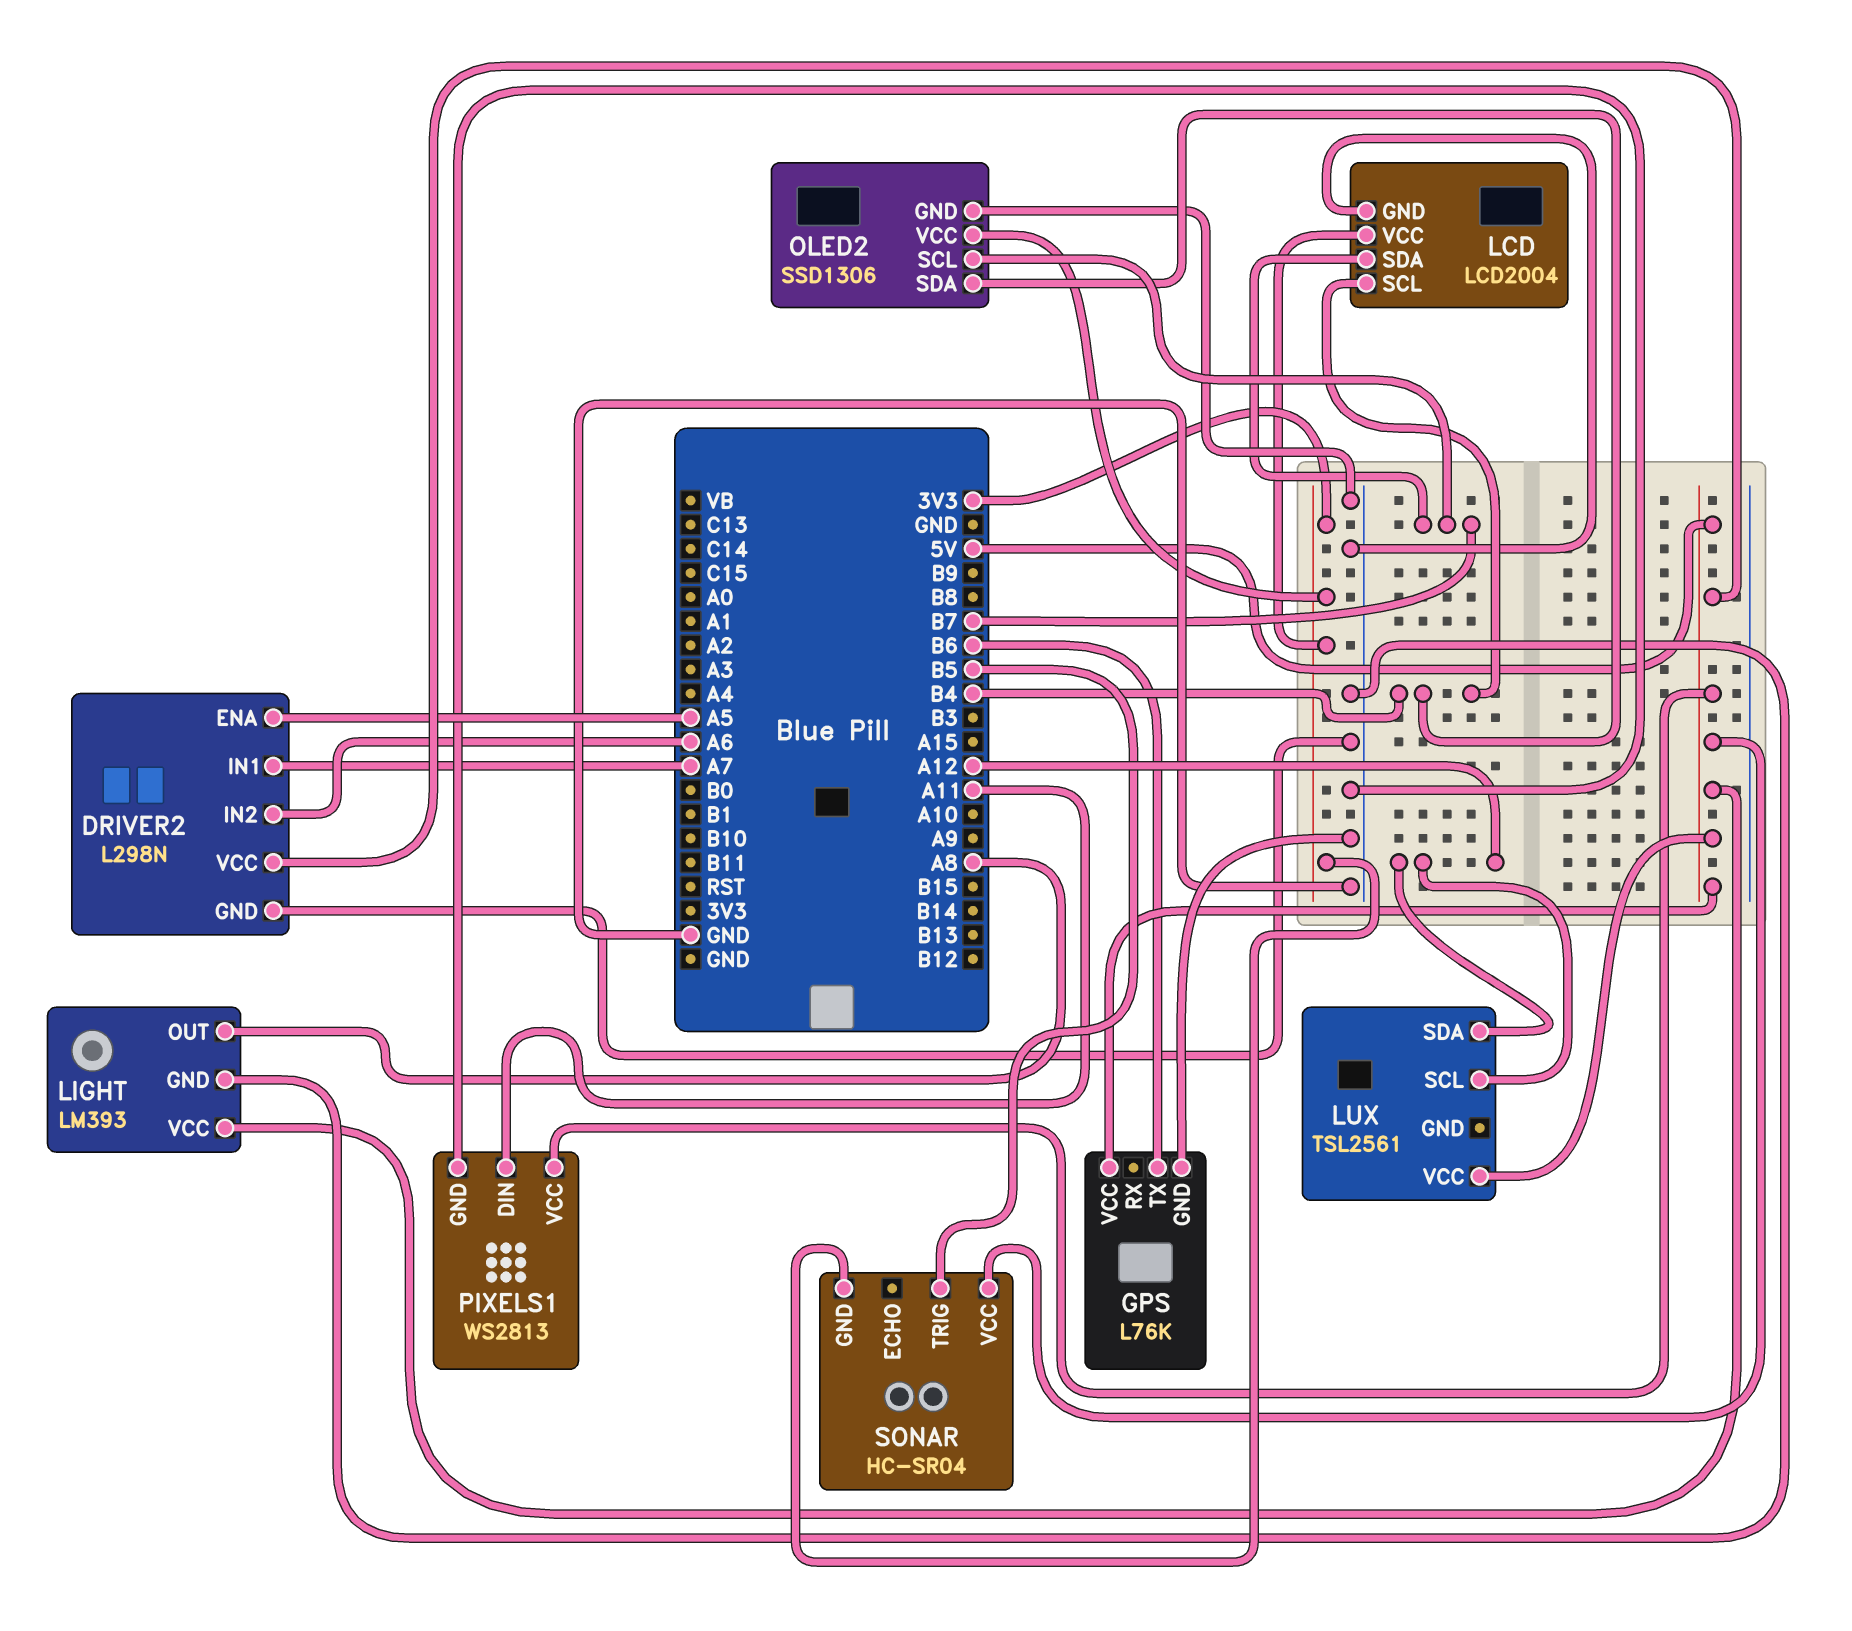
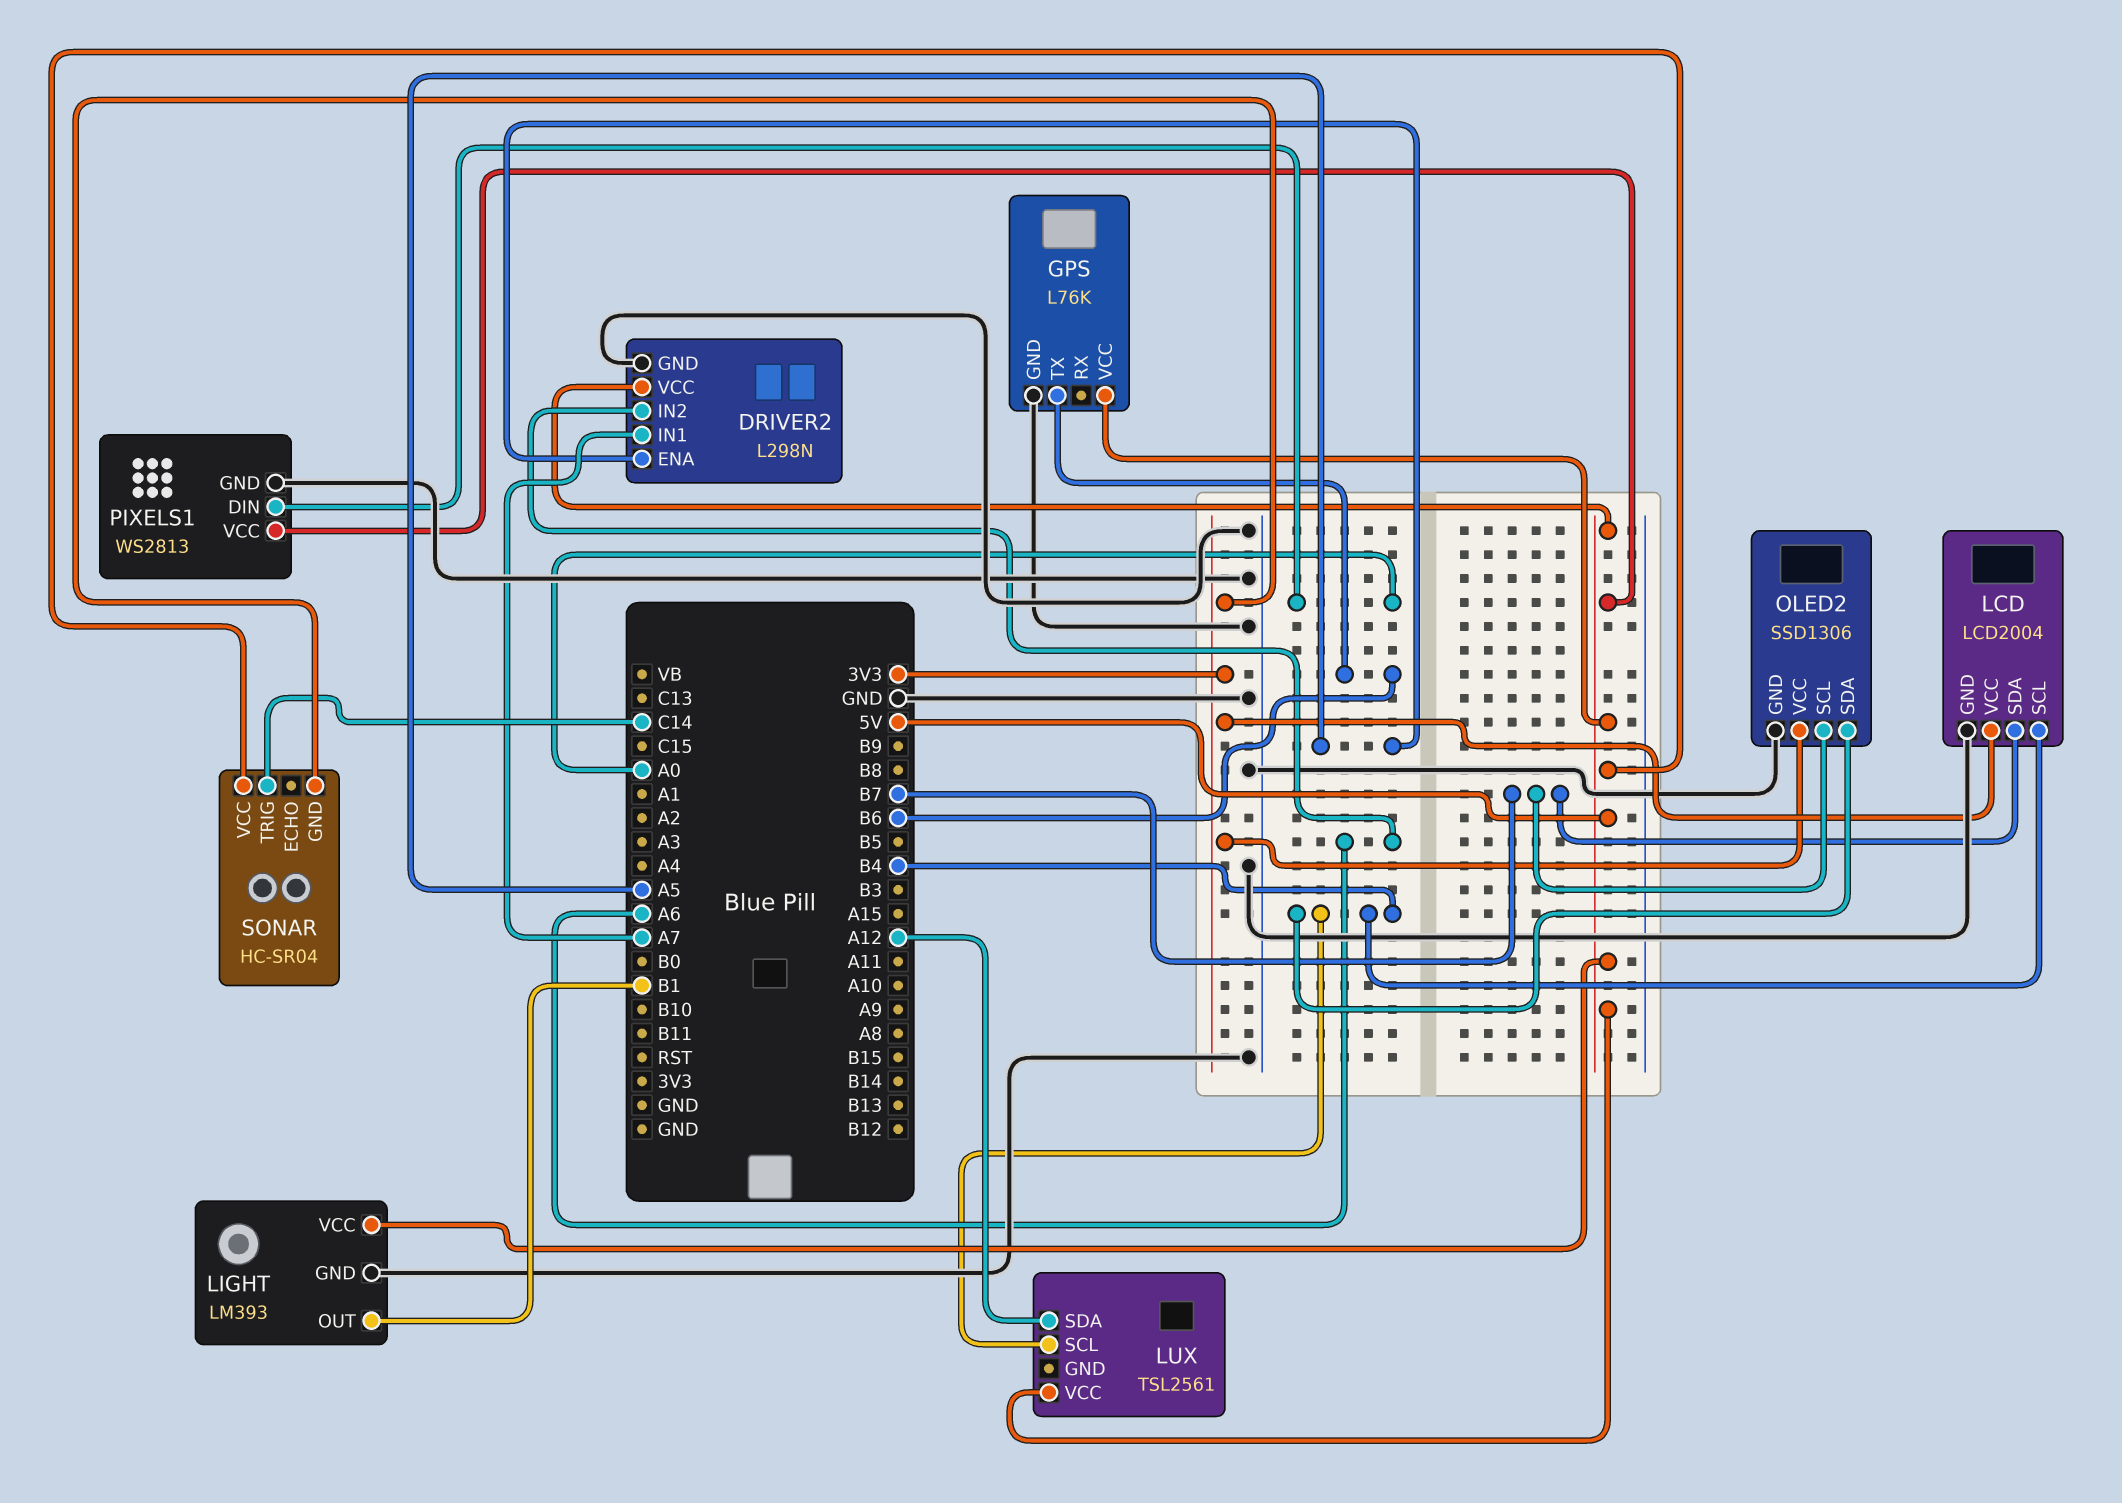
LIGHT pin OUT: A8 -> B1
LUX pin SCL: A12 -> B4
PIXELS1 pin DIN: A11 -> A0
SONAR pin TRIG: B5 -> C14

